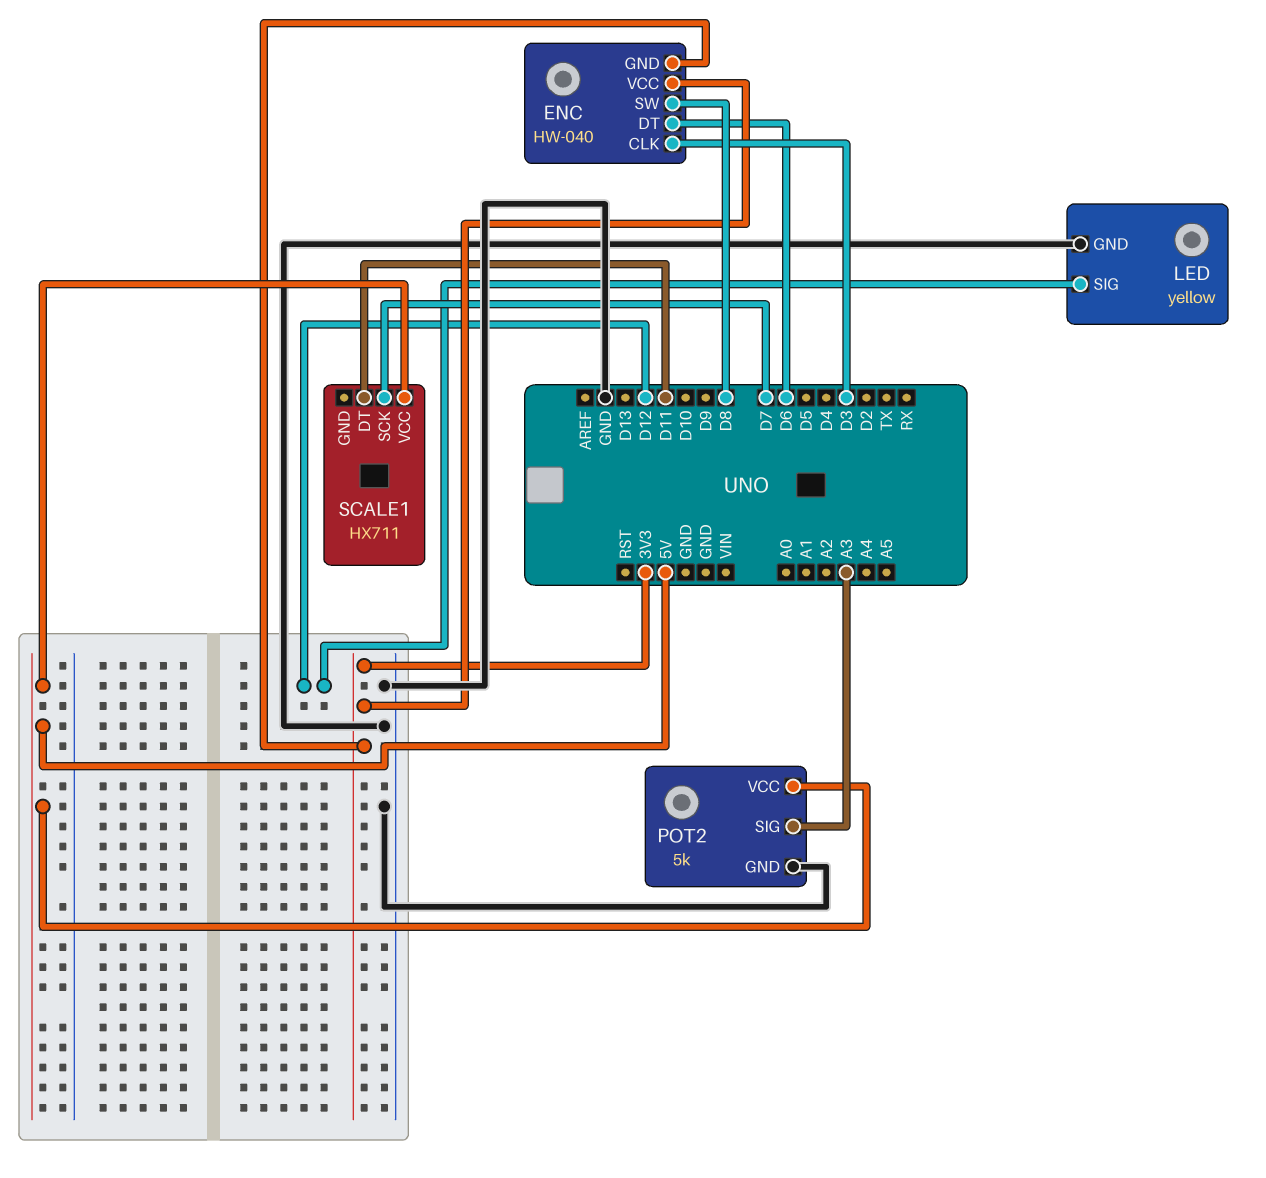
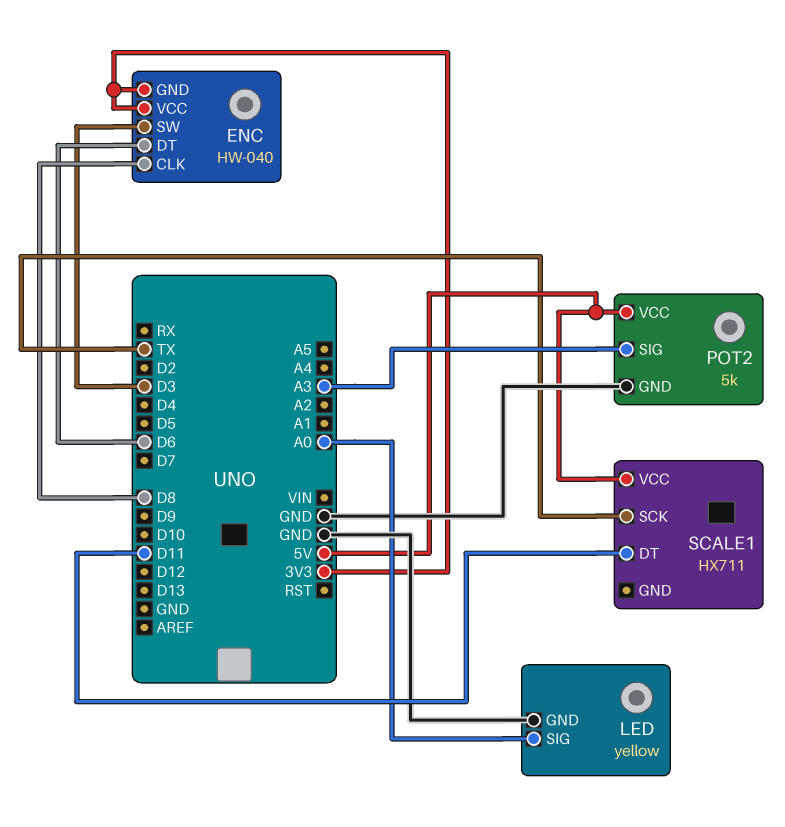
ENC pin CLK: D3 -> D8
ENC pin SW: D8 -> D3
LED pin SIG: D12 -> A0
SCALE1 pin SCK: D7 -> TX

